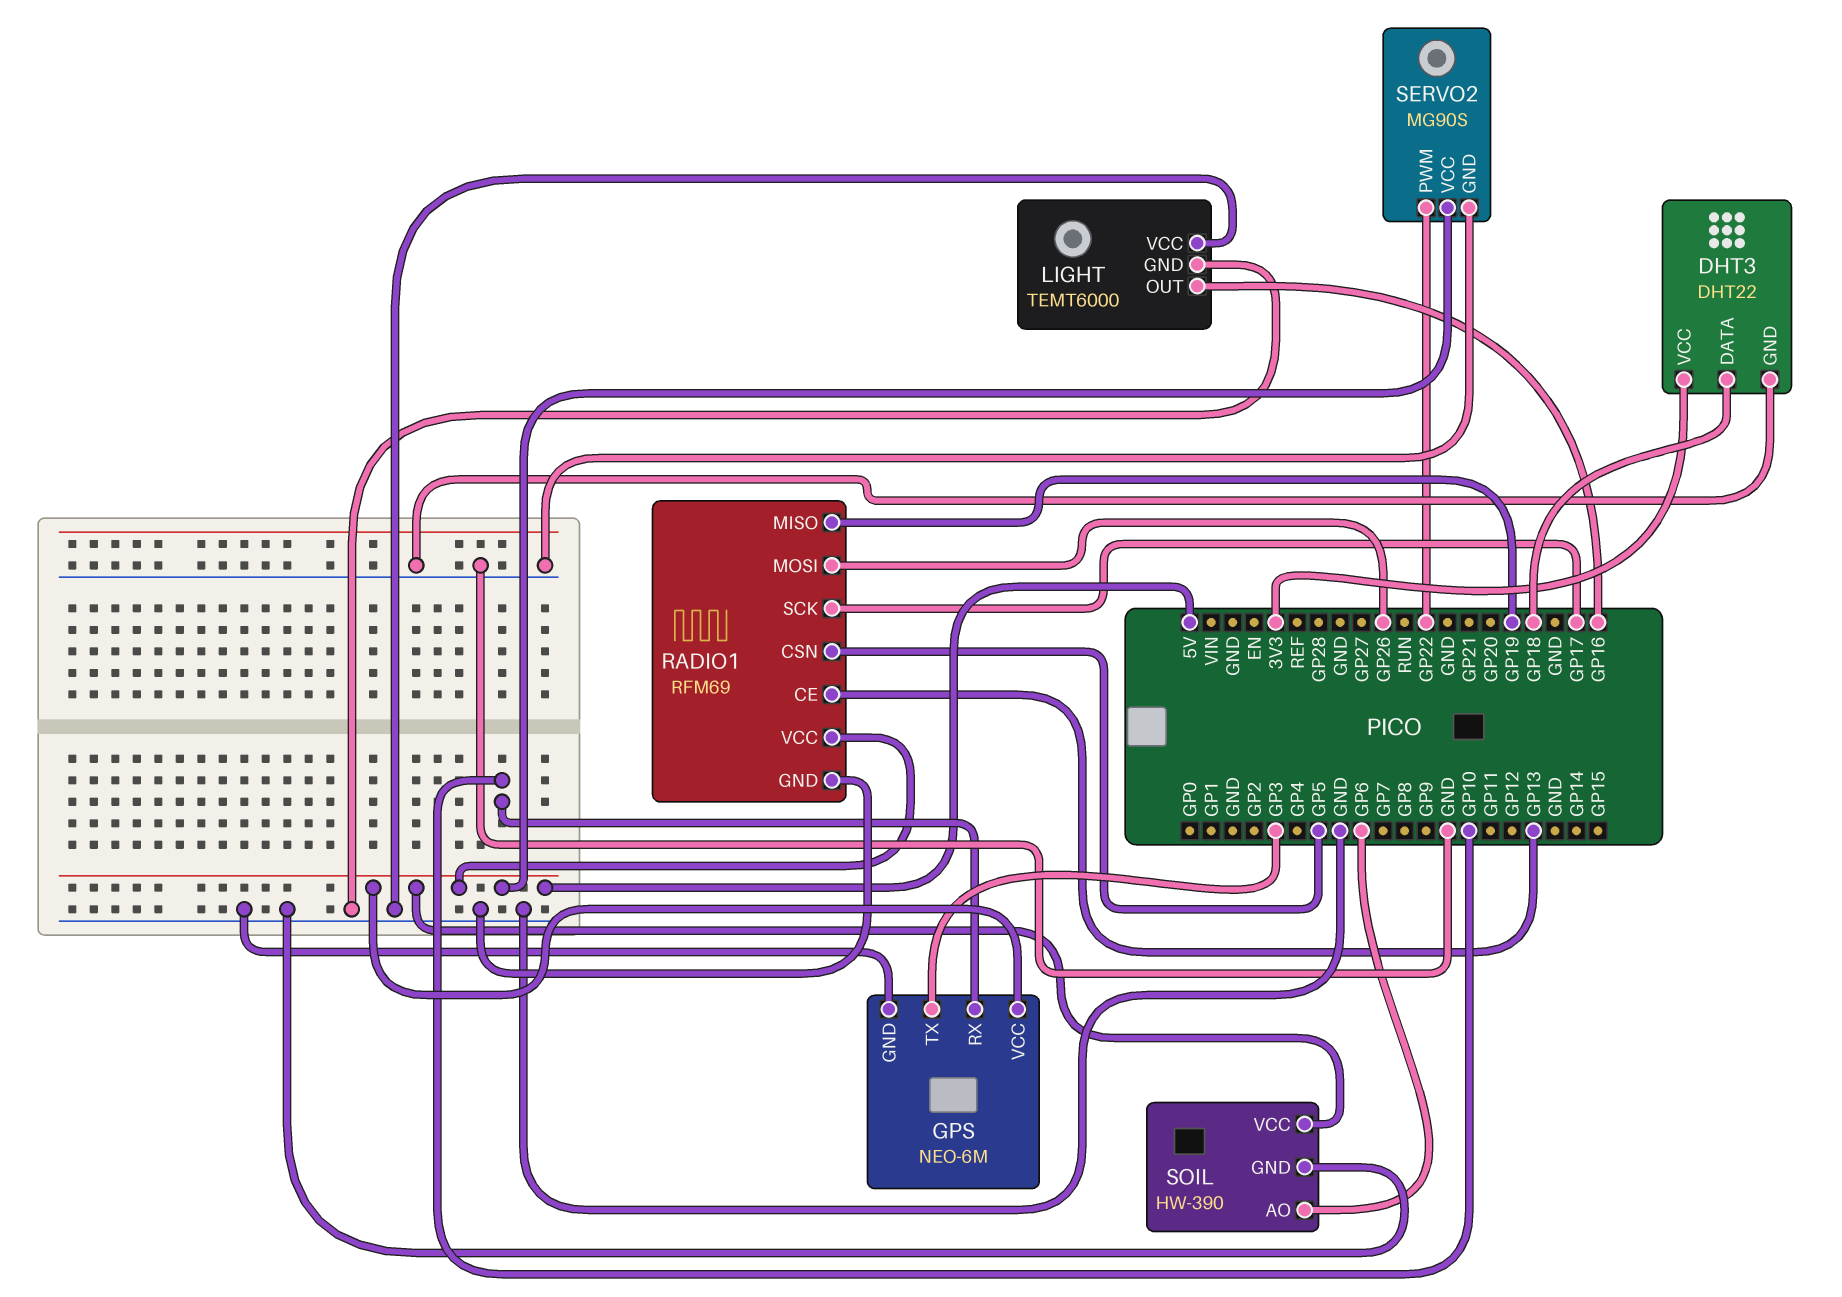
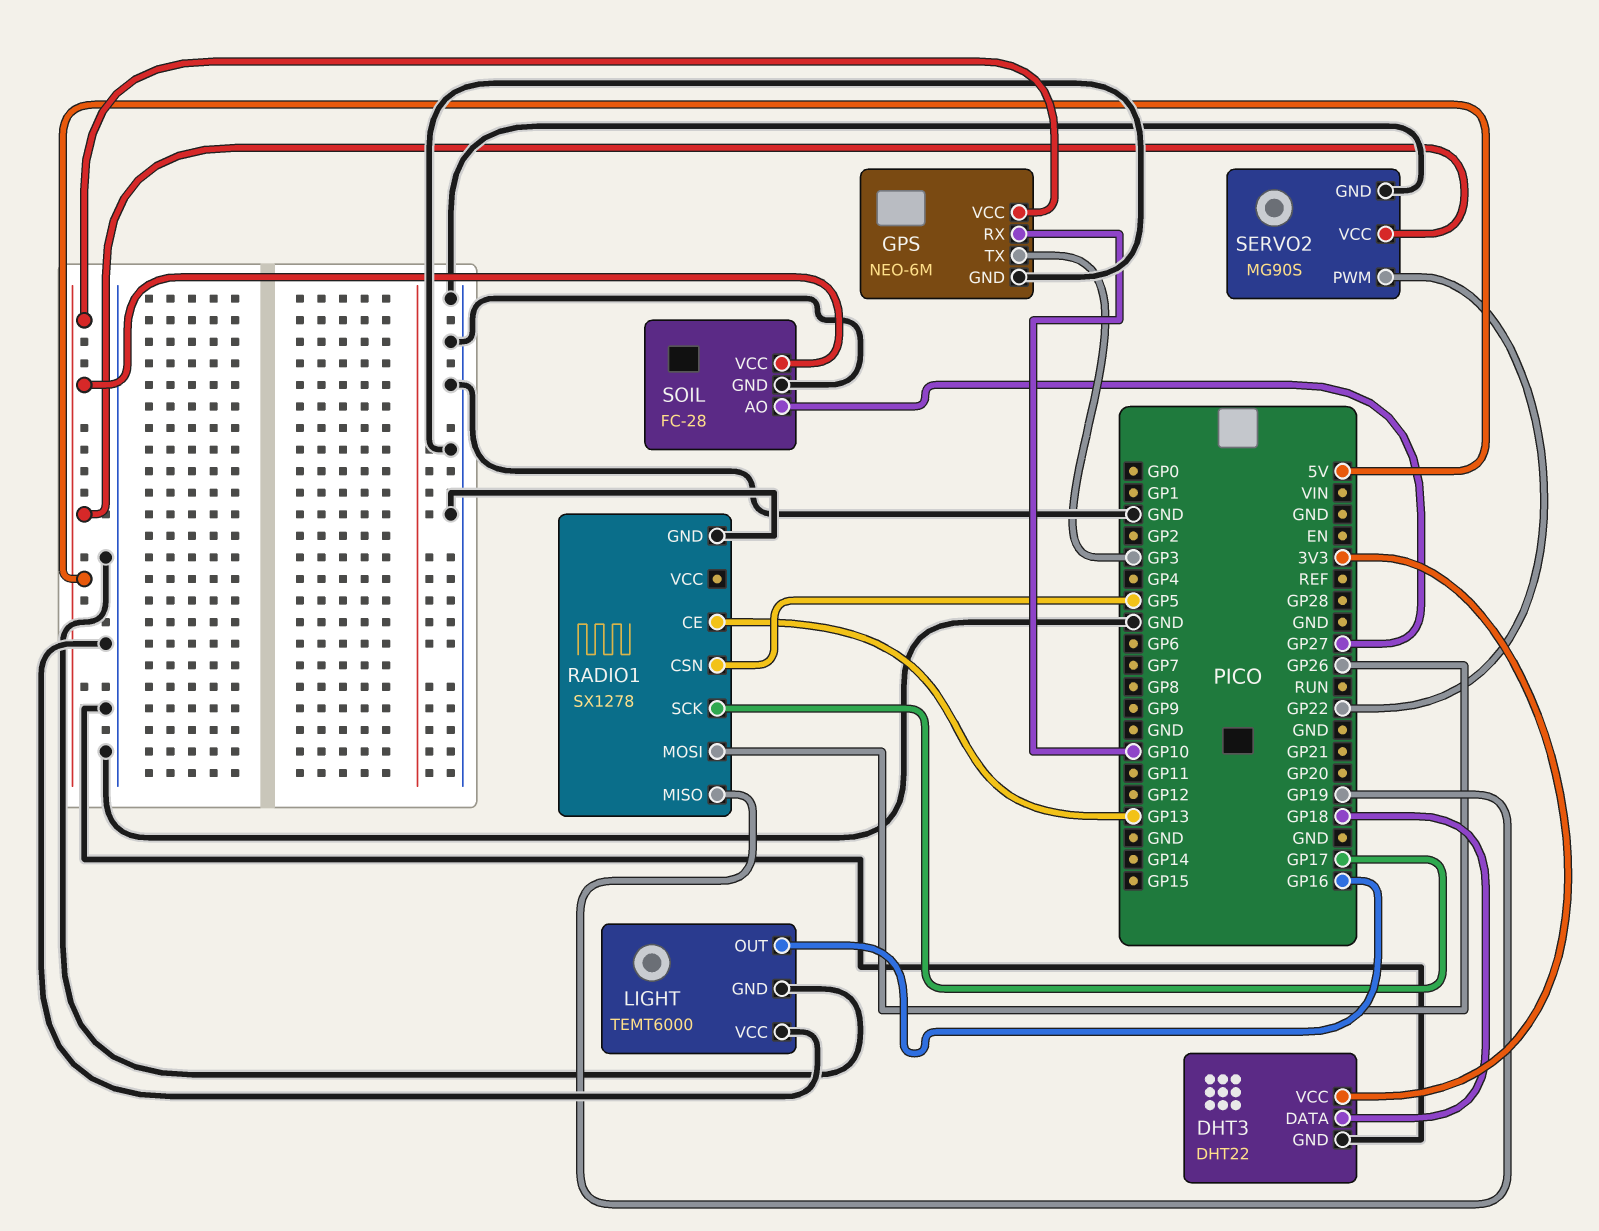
RADIO1: RFM69 -> SX1278
RADIO1 pin VCC: 5V -> none
SOIL: HW-390 -> FC-28
SOIL pin AO: GP6 -> GP27

